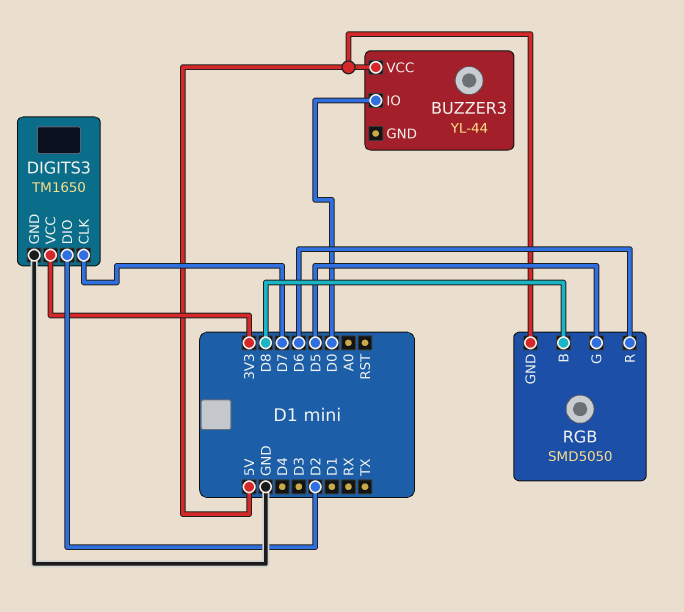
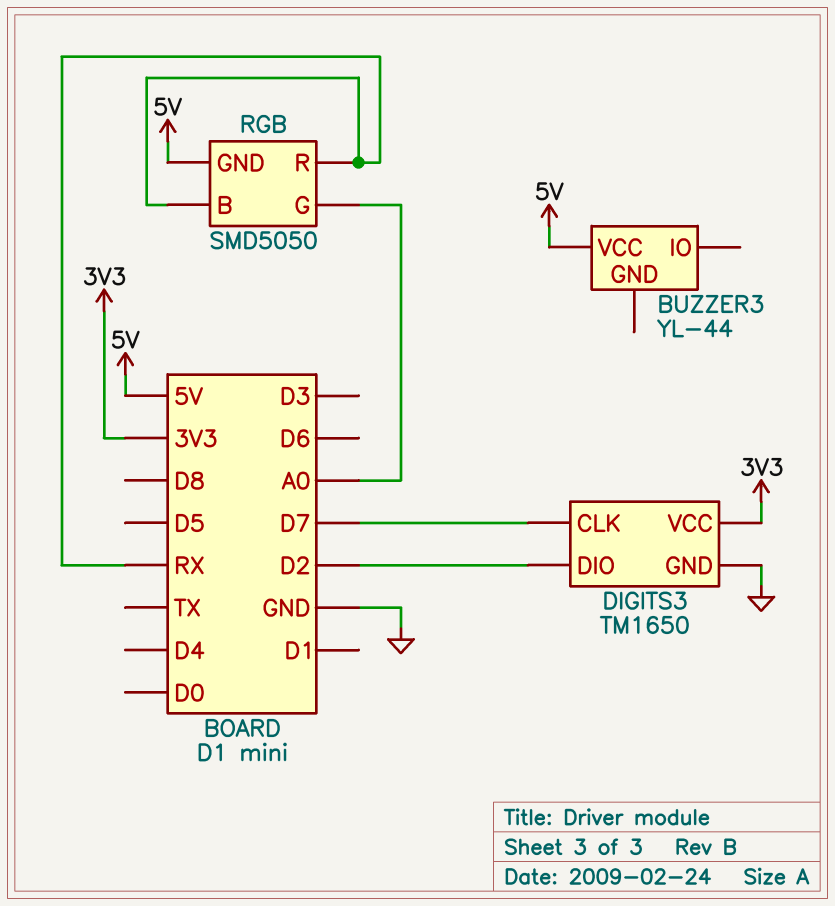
BUZZER3 pin IO: D0 -> none
RGB pin B: D8 -> RX
RGB pin G: D5 -> A0
RGB pin R: D6 -> RX

